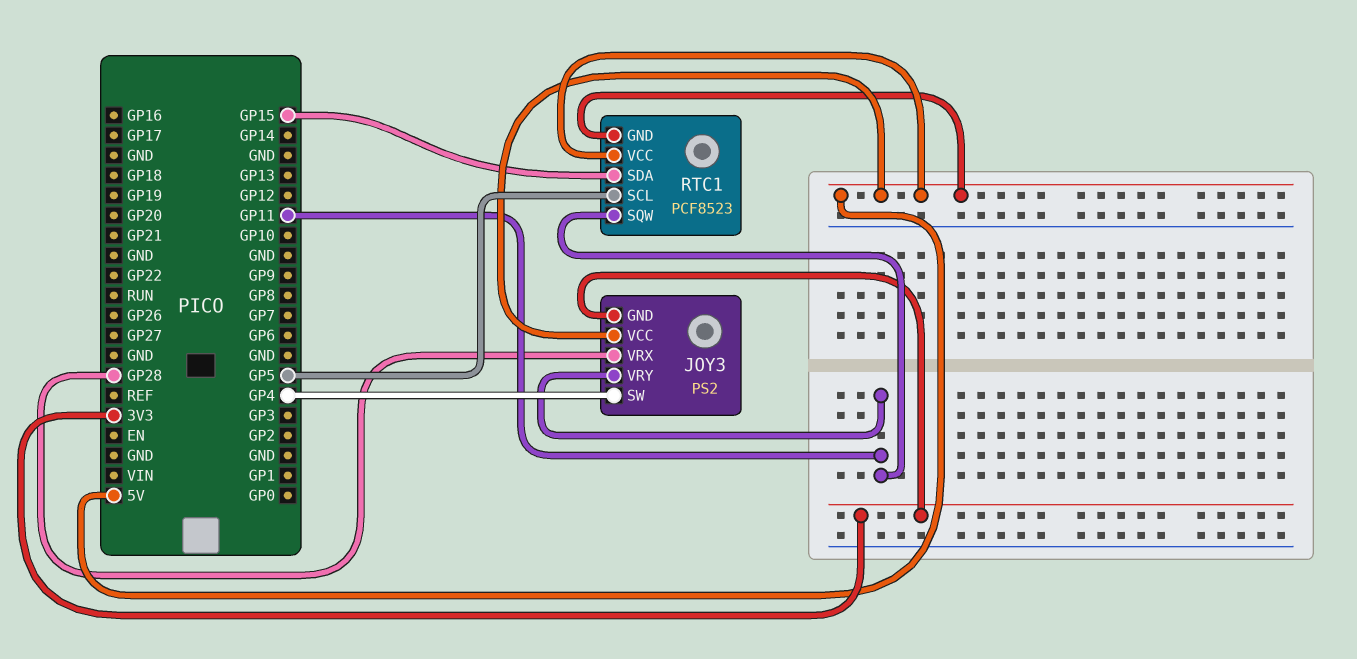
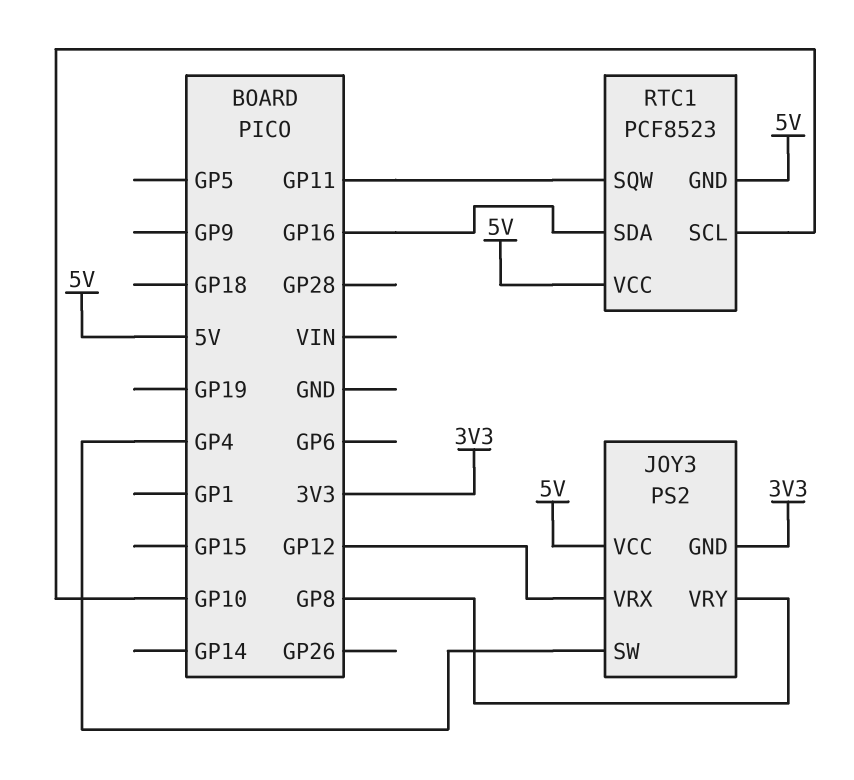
JOY3 pin VRX: GP28 -> GP12
JOY3 pin VRY: GP11 -> GP8
RTC1 pin SCL: GP5 -> GP10
RTC1 pin SDA: GP15 -> GP16

